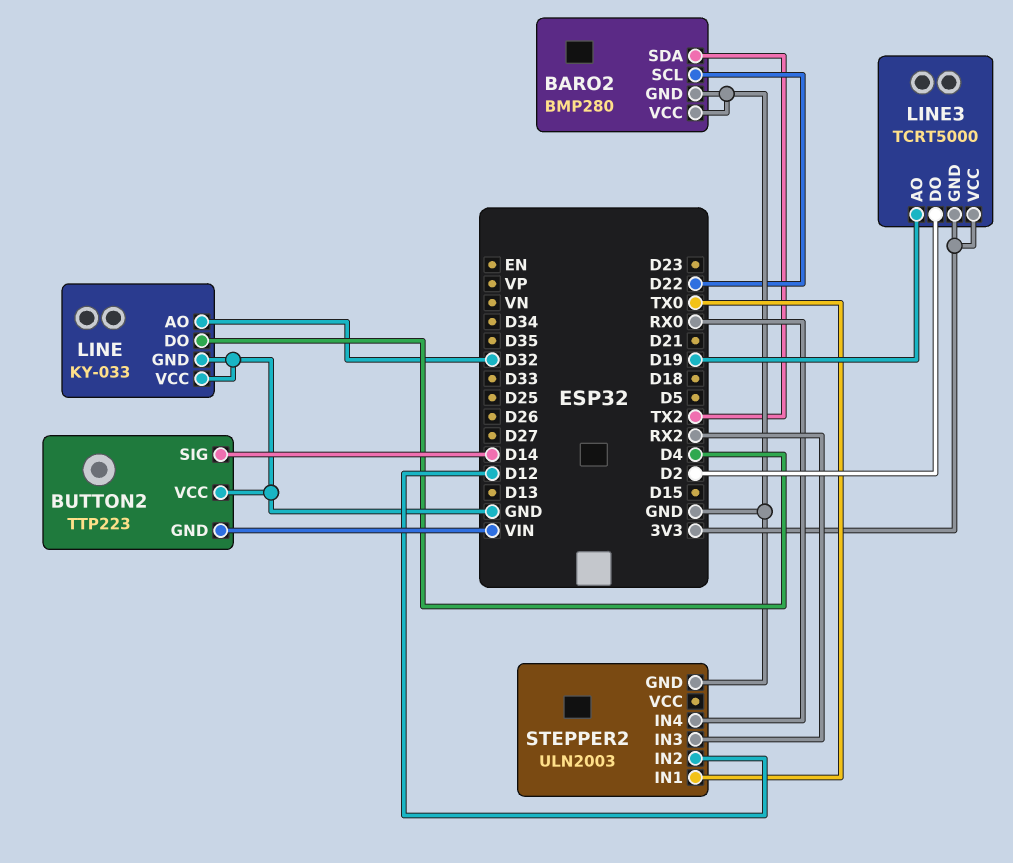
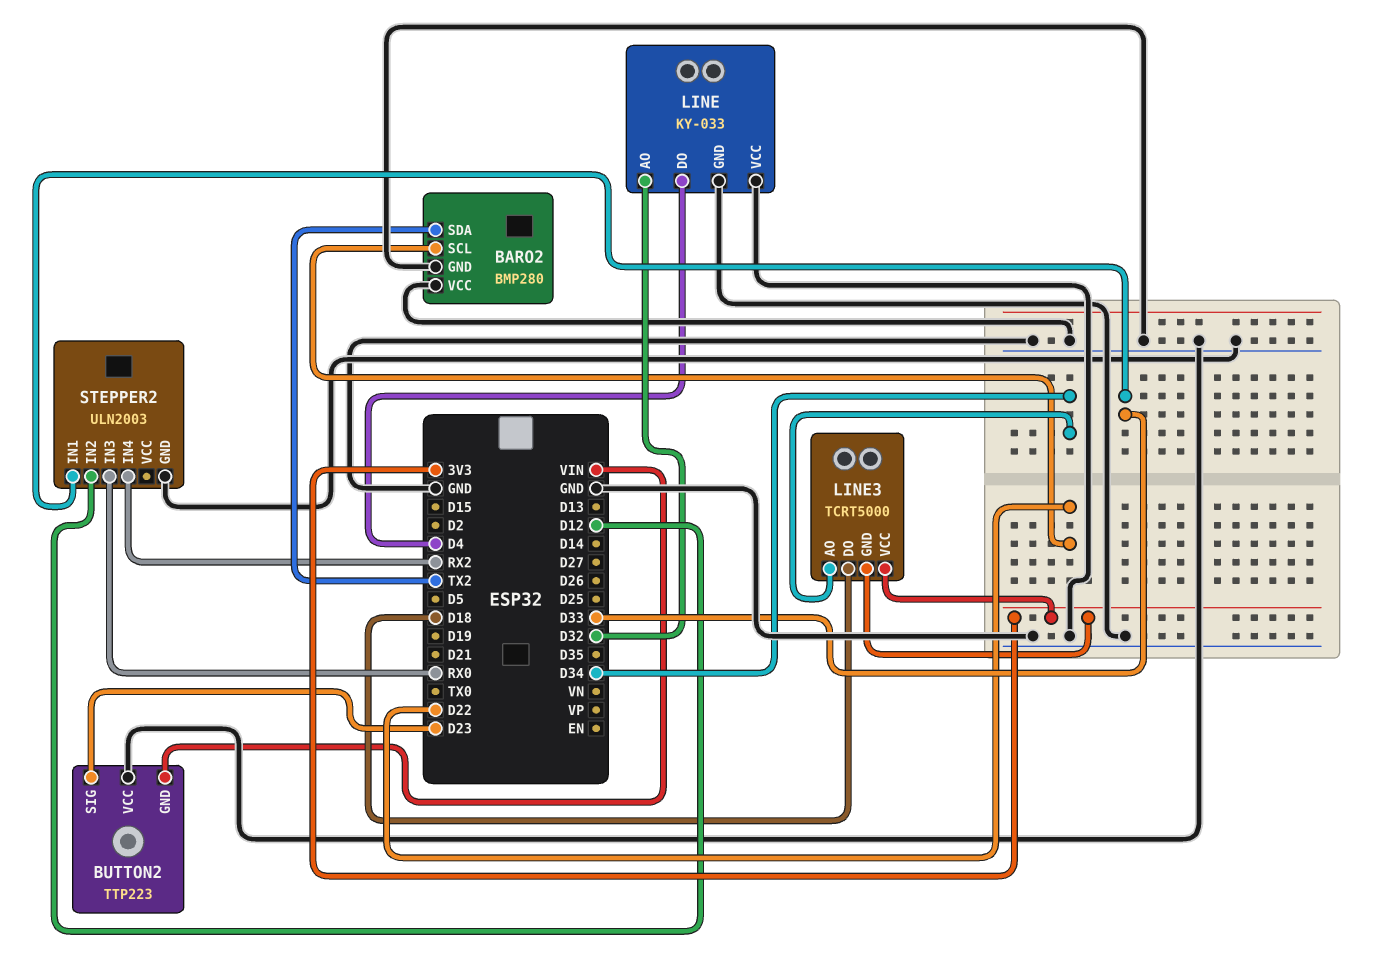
BUTTON2 pin SIG: D14 -> D23
LINE3 pin AO: D19 -> D34
LINE3 pin DO: D2 -> D18
STEPPER2 pin IN1: TX0 -> D33
STEPPER2 pin IN3: RX2 -> RX0
STEPPER2 pin IN4: RX0 -> RX2

